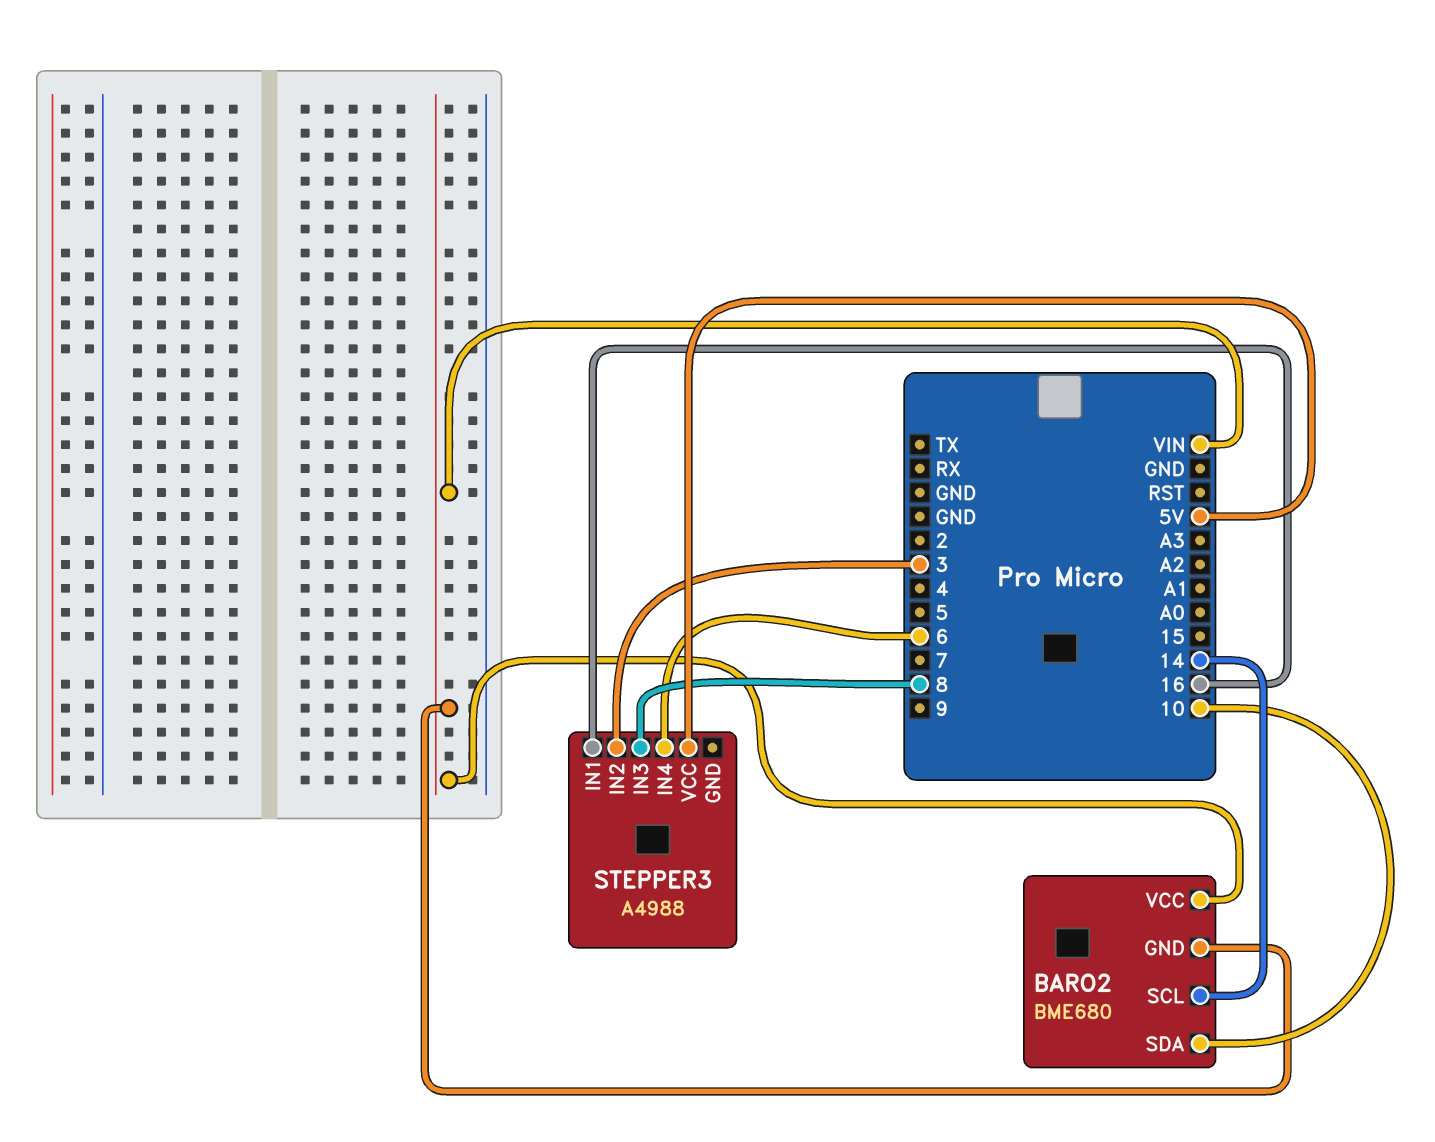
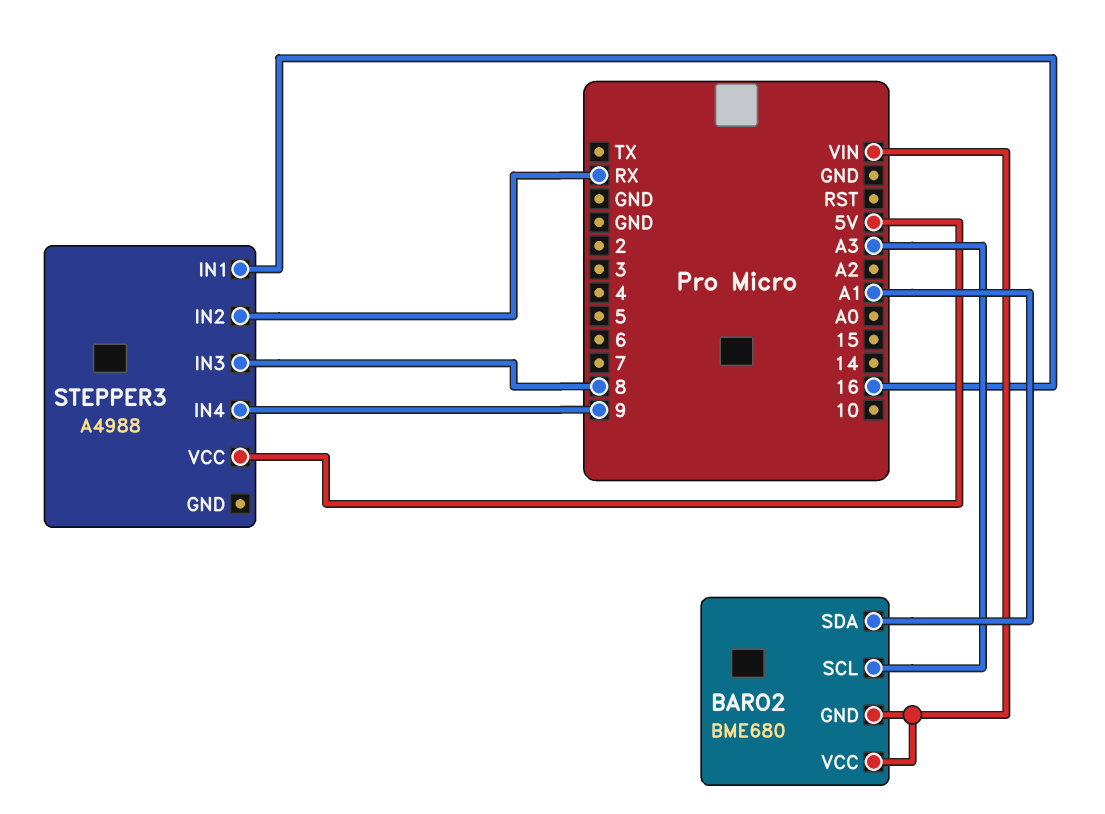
BARO2 pin SCL: 14 -> A3
BARO2 pin SDA: 10 -> A1
STEPPER3 pin IN2: 3 -> RX
STEPPER3 pin IN4: 6 -> 9

